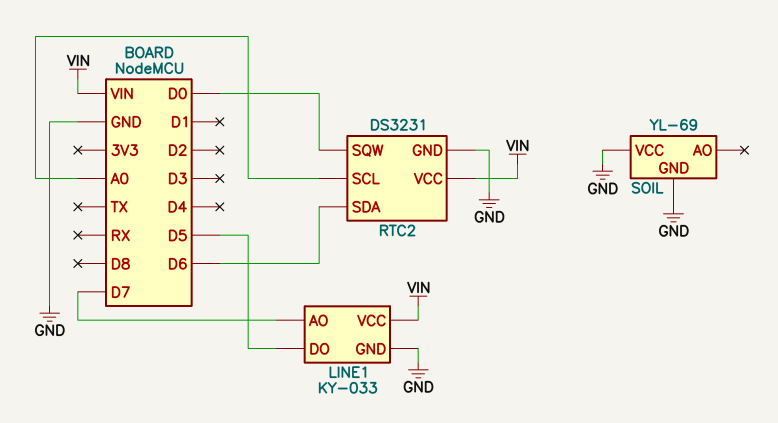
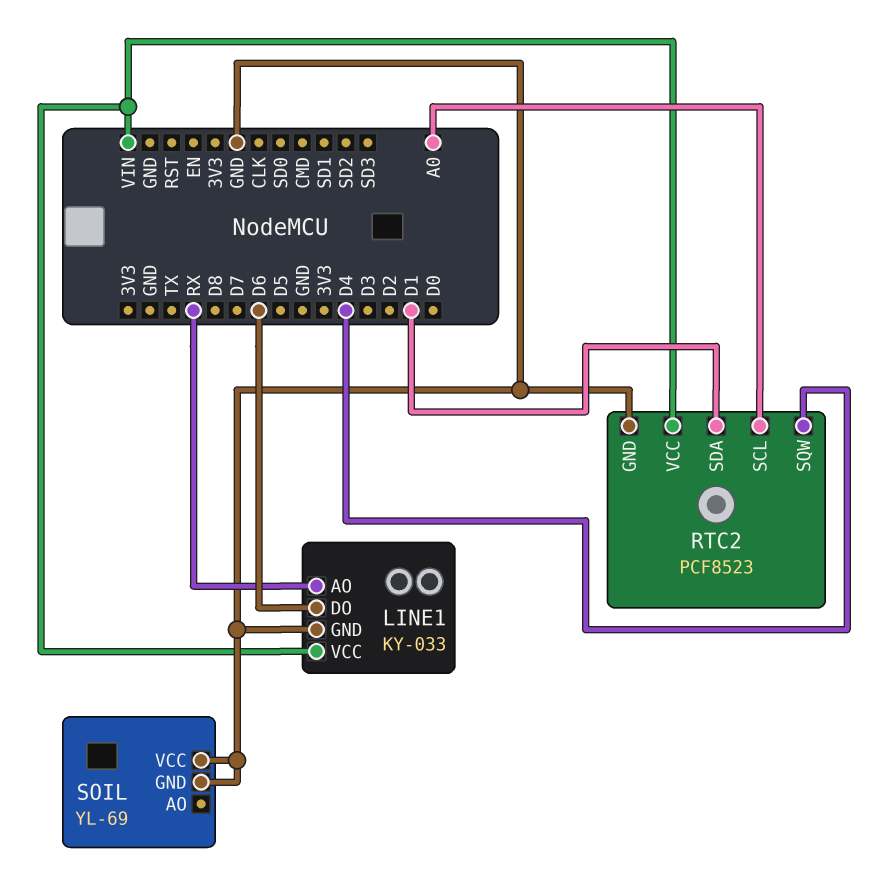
LINE1 pin AO: D7 -> RX
LINE1 pin DO: D5 -> D6
RTC2: DS3231 -> PCF8523
RTC2 pin SDA: D6 -> D1
RTC2 pin SQW: D0 -> D4

